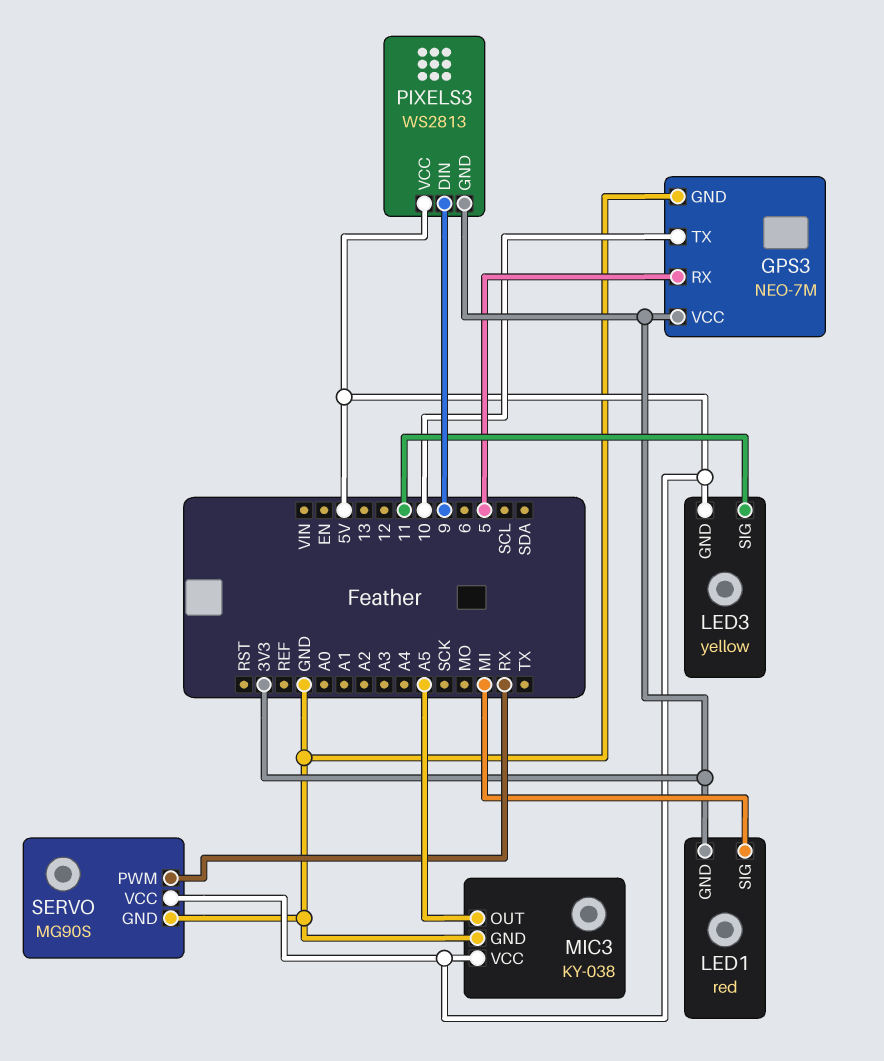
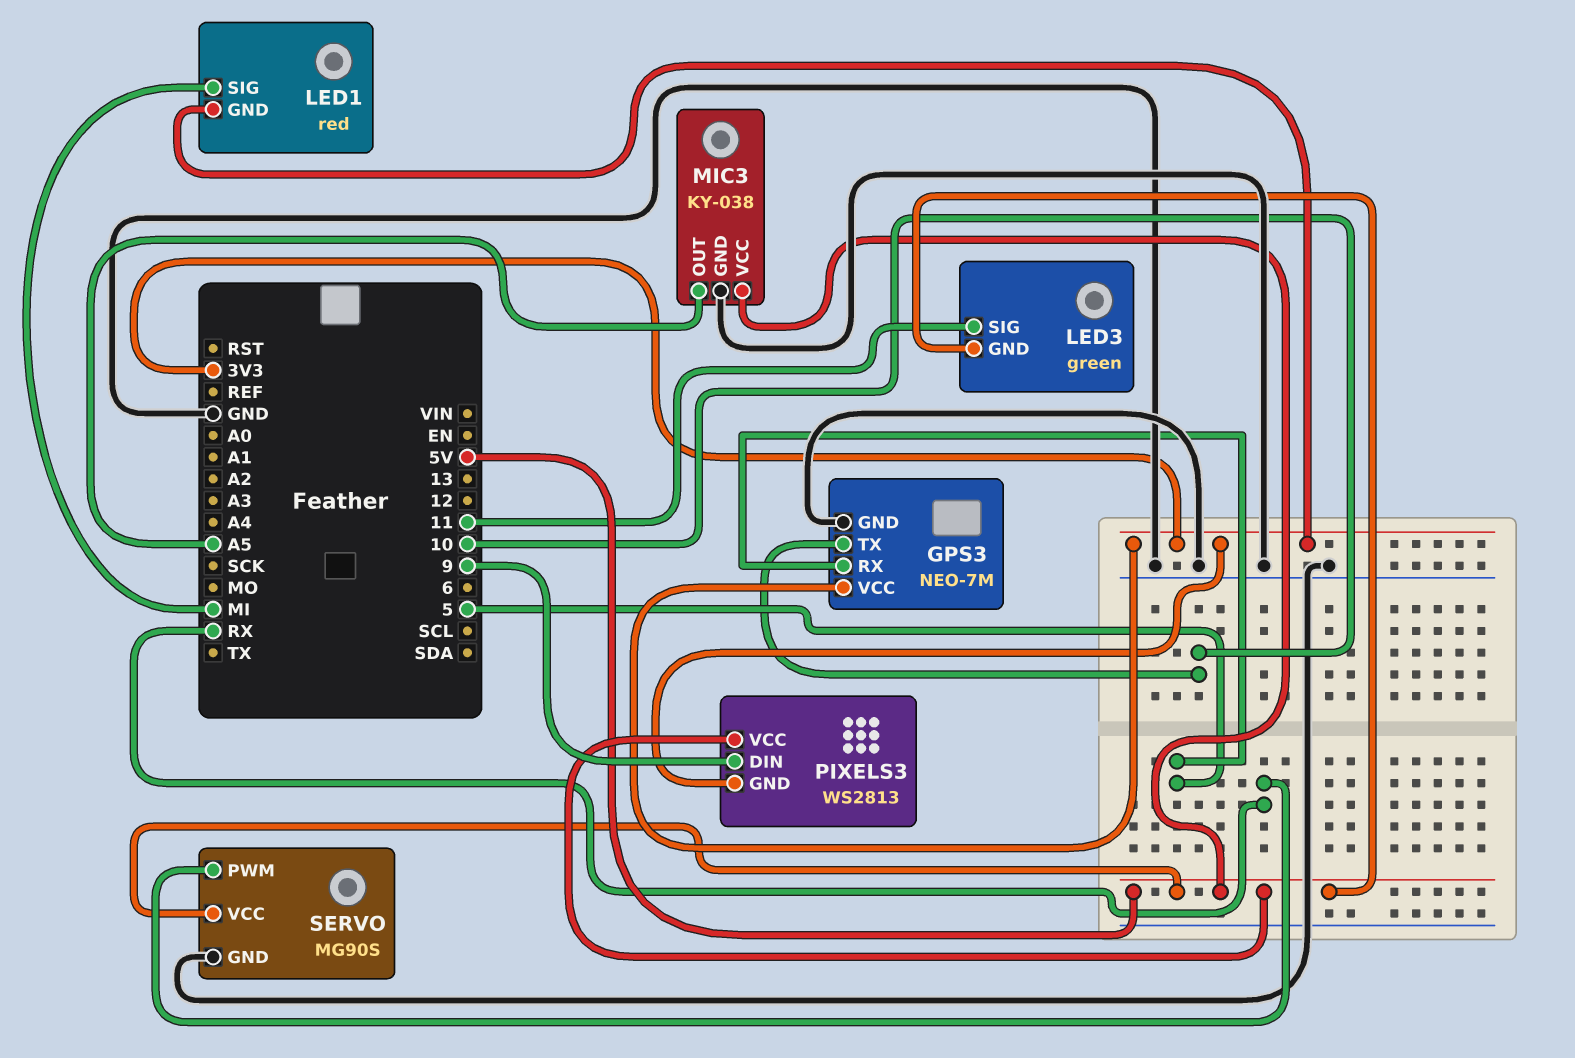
LED3: yellow -> green

